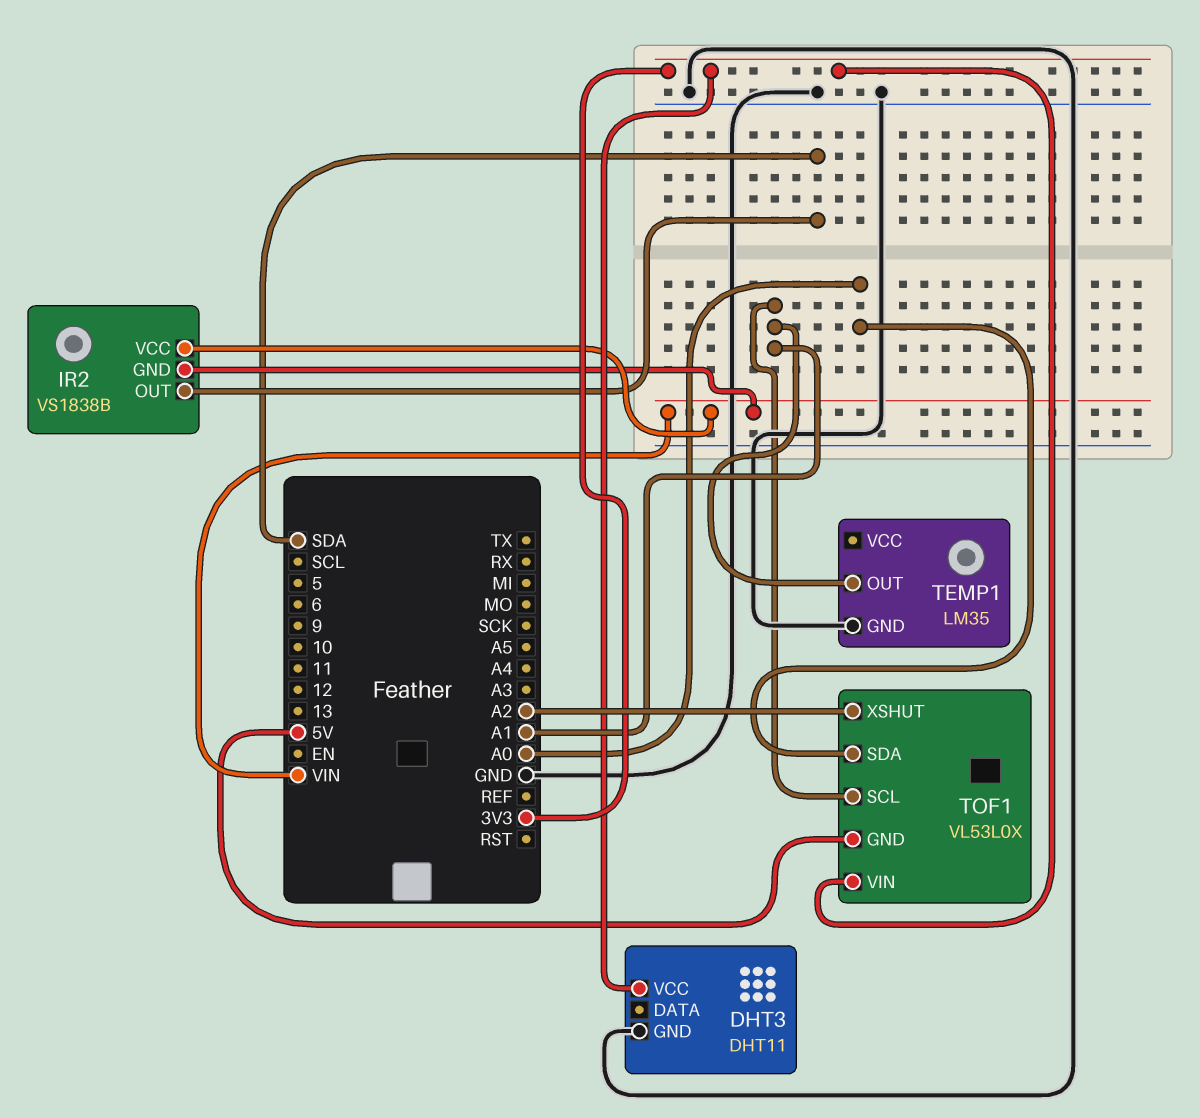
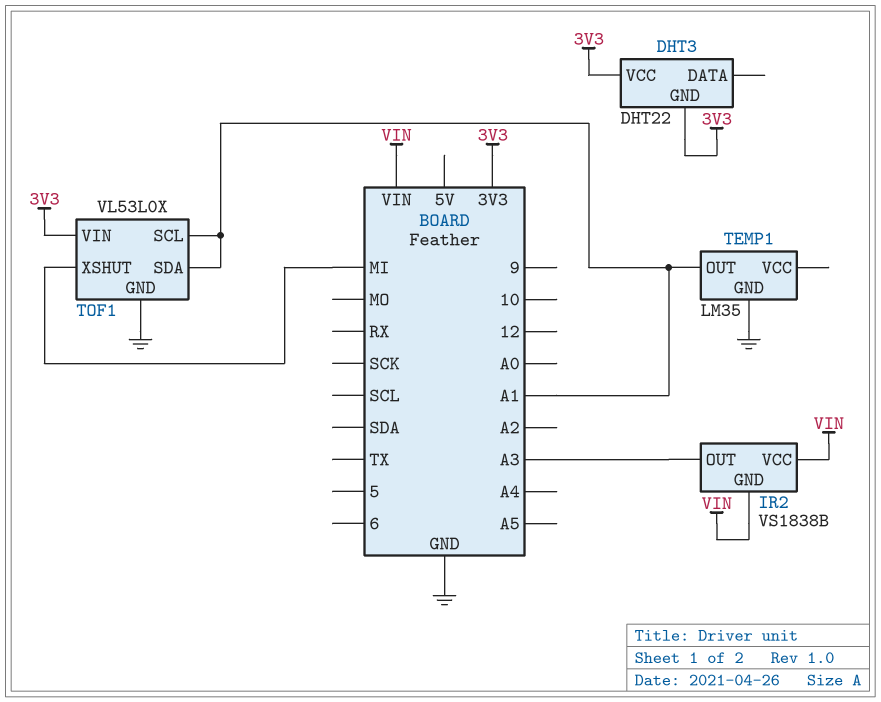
DHT3: DHT11 -> DHT22
DHT3 pin GND: GND -> 3V3
IR2 pin OUT: SDA -> A3
TOF1 pin GND: 5V -> GND
TOF1 pin SDA: A0 -> A1
TOF1 pin XSHUT: A2 -> MI

